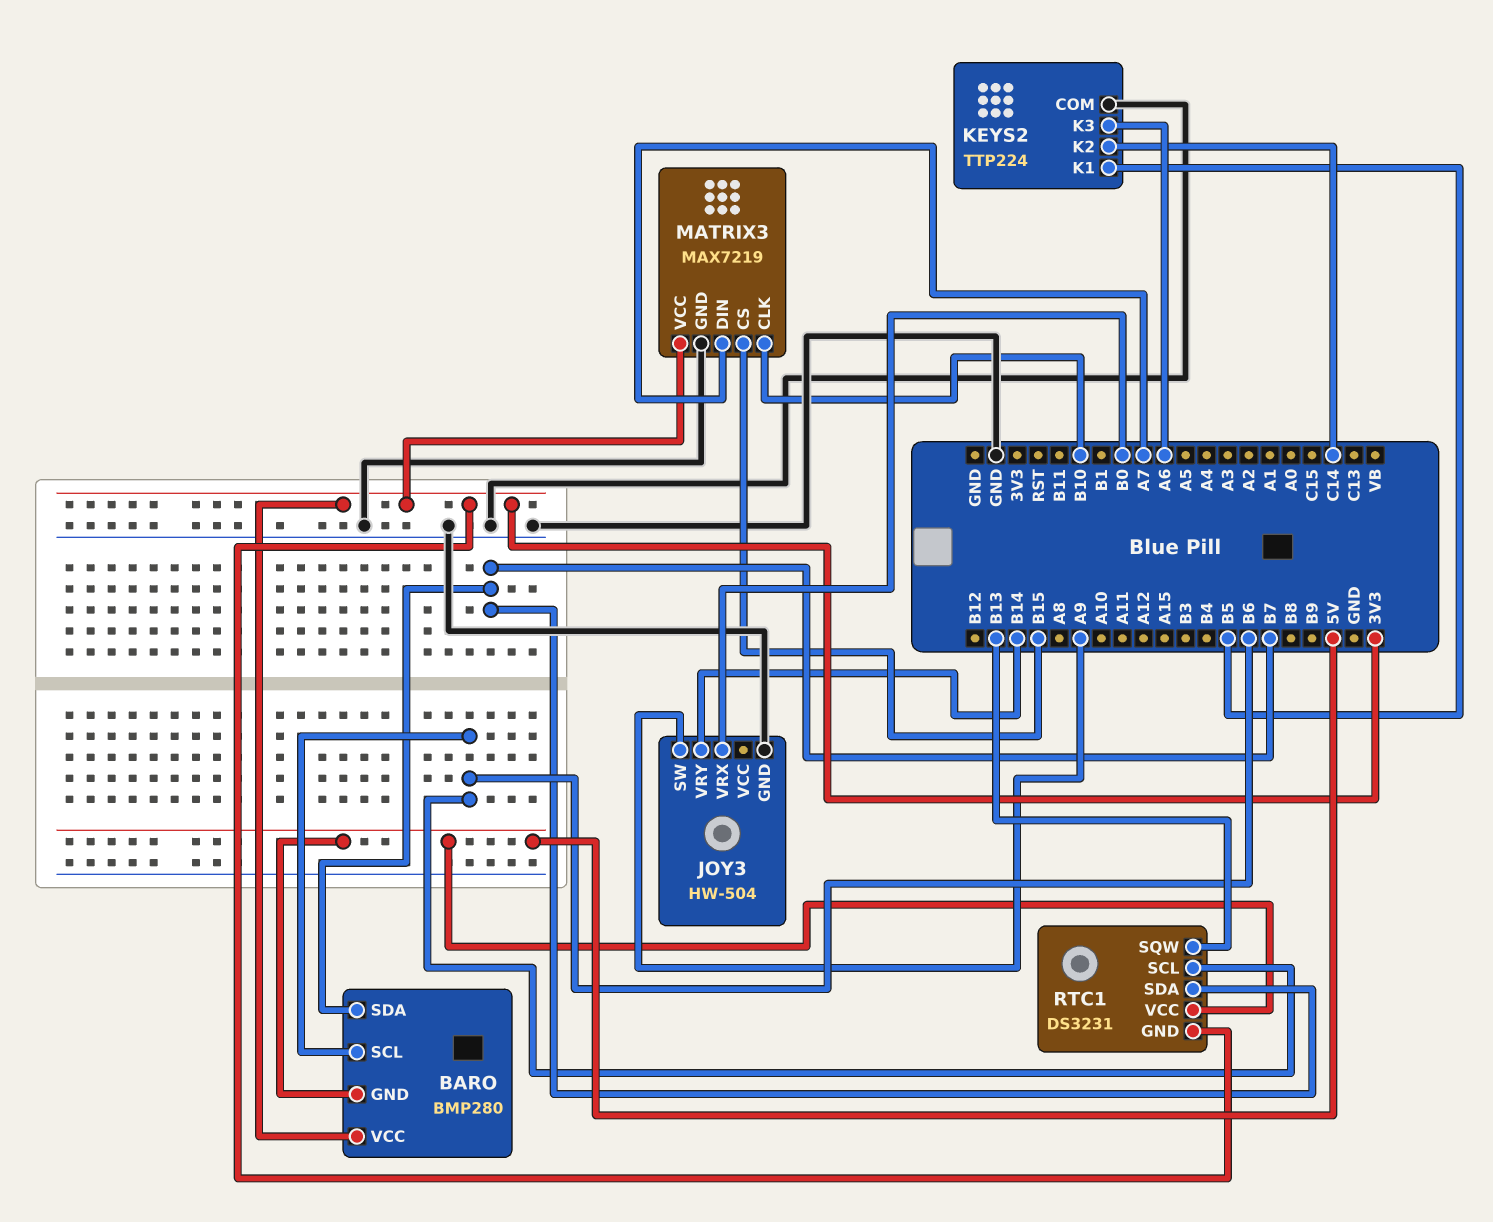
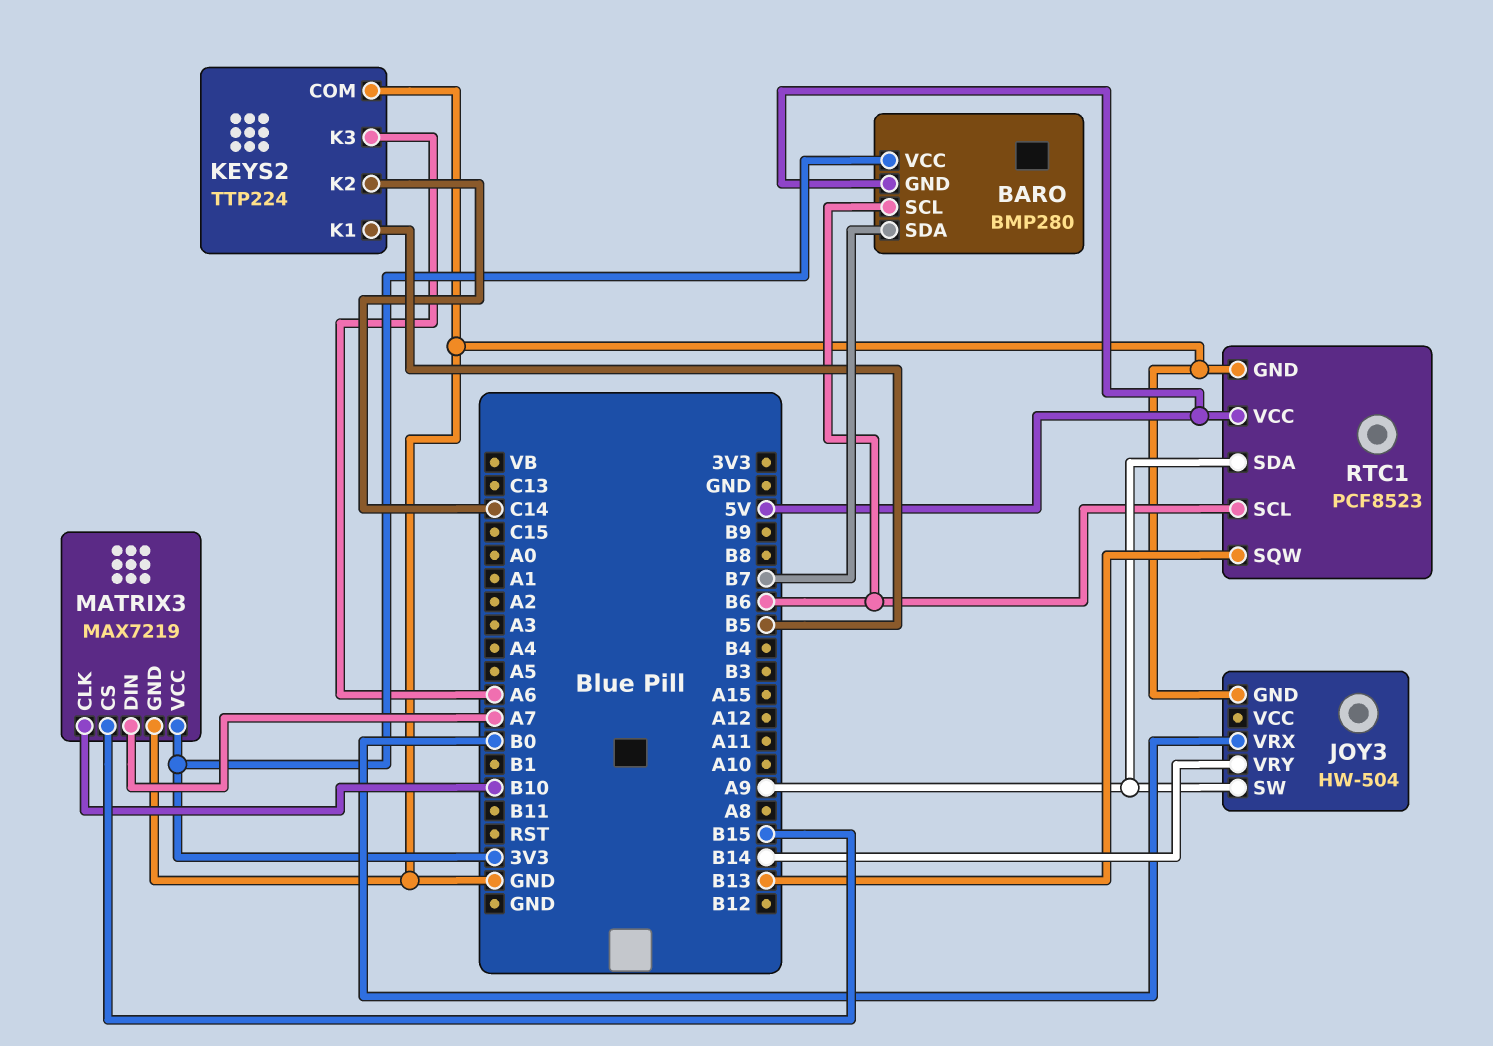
RTC1: DS3231 -> PCF8523
RTC1 pin GND: 3V3 -> GND
RTC1 pin SDA: B7 -> A9

